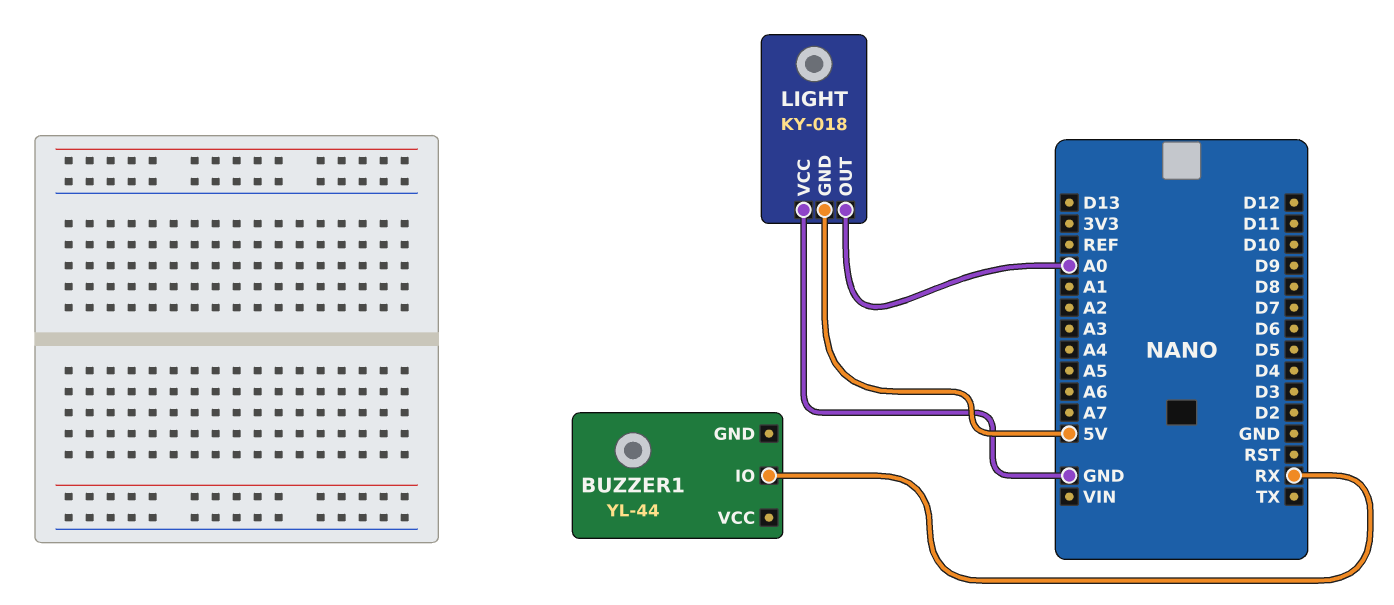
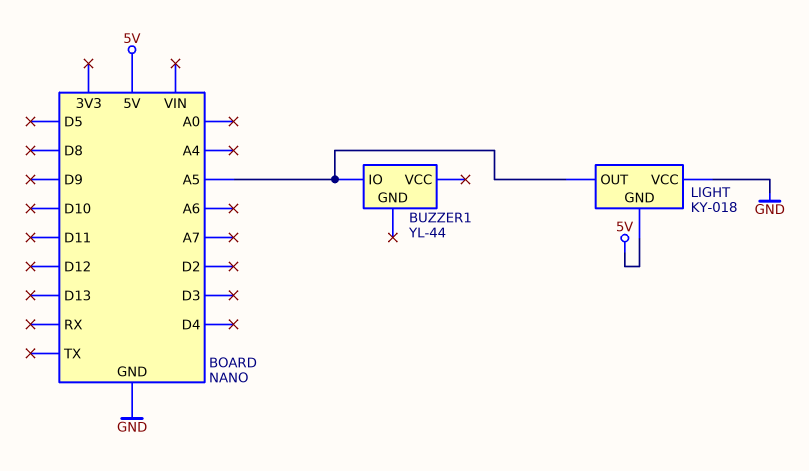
BUZZER1 pin IO: RX -> A5
LIGHT pin OUT: A0 -> A5

